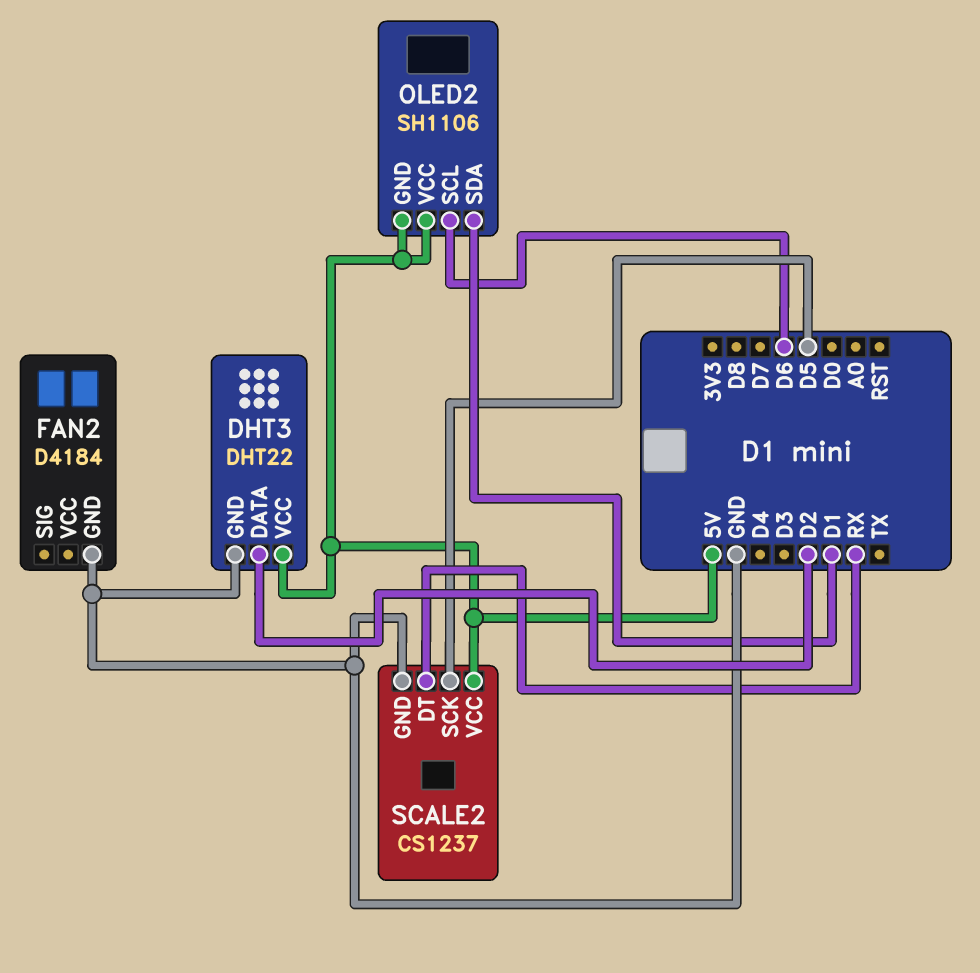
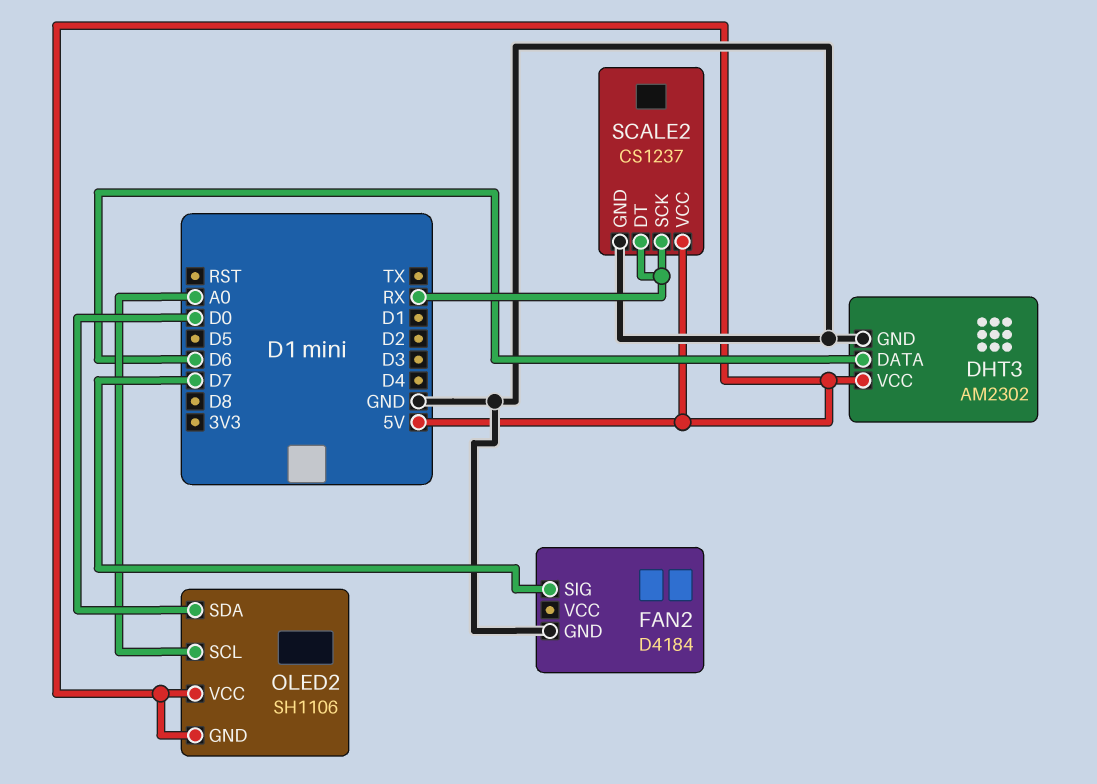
DHT3: DHT22 -> AM2302
DHT3 pin DATA: D2 -> D6
FAN2 pin SIG: none -> D7
OLED2 pin SCL: D6 -> A0
OLED2 pin SDA: D1 -> D0
SCALE2 pin SCK: D5 -> RX

